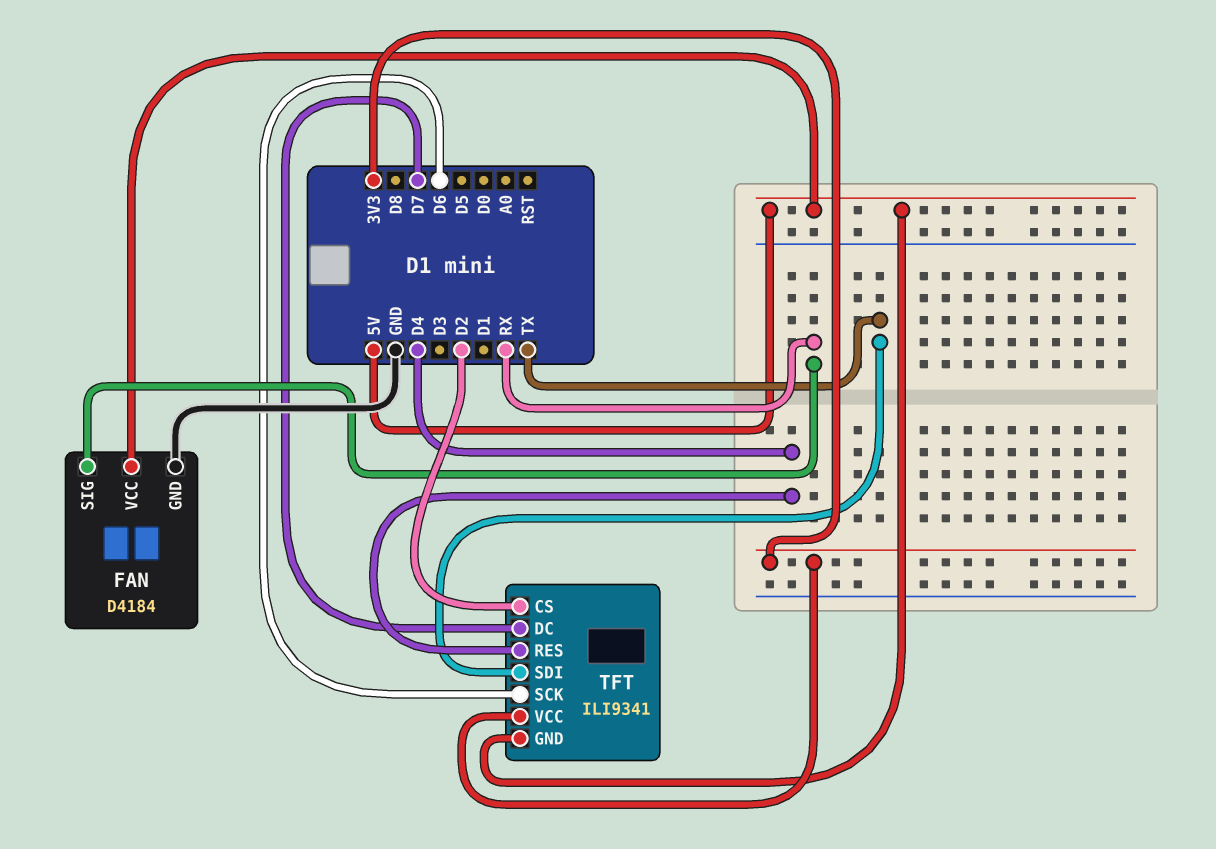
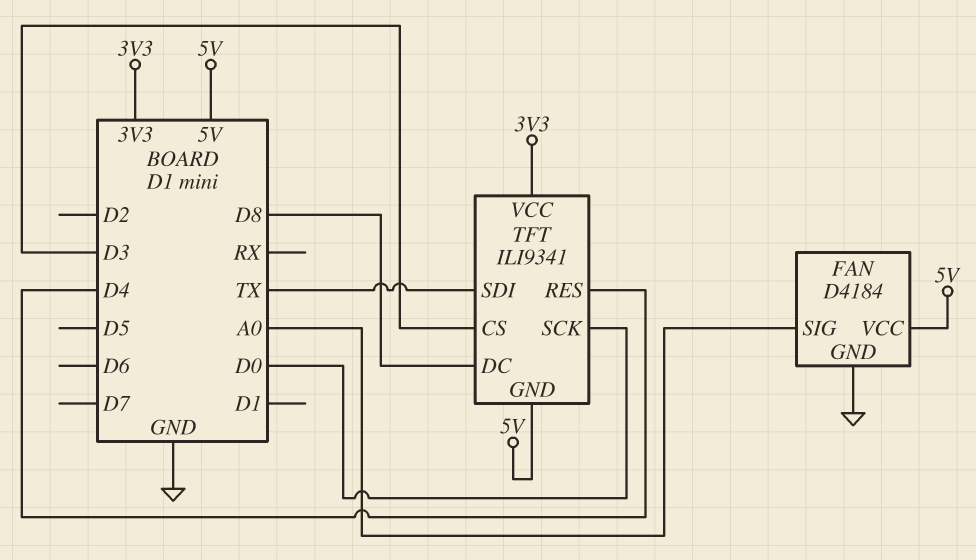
FAN pin SIG: RX -> A0
TFT pin CS: D2 -> D3
TFT pin DC: D7 -> D8
TFT pin SCK: D6 -> D0

